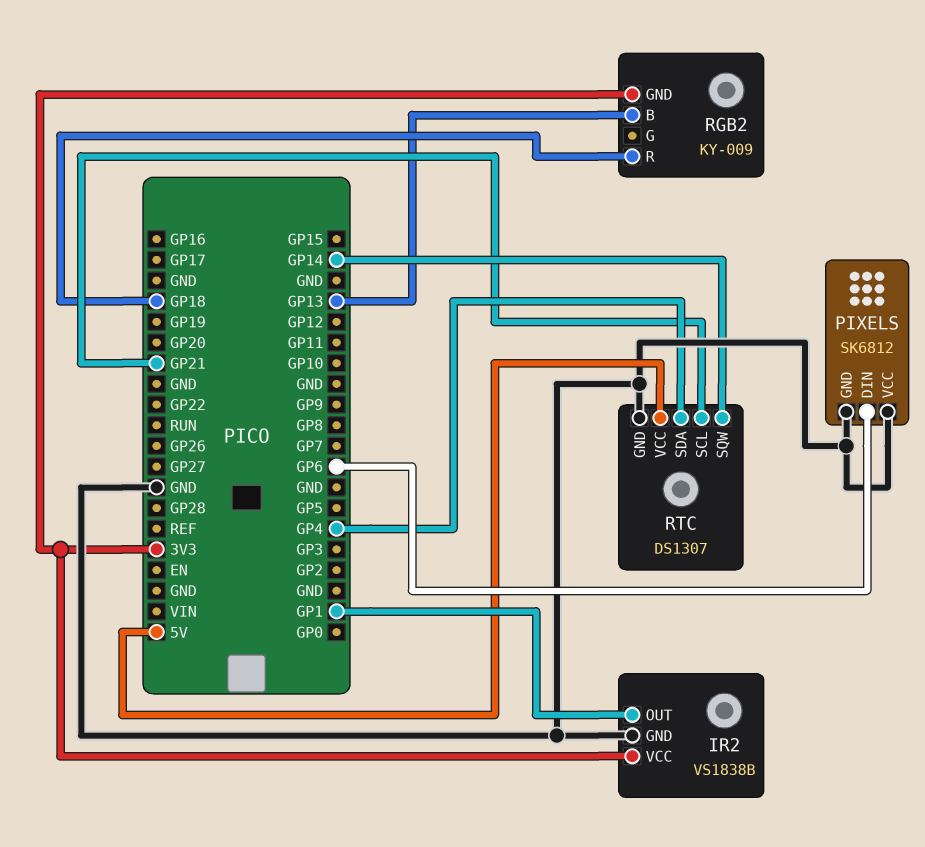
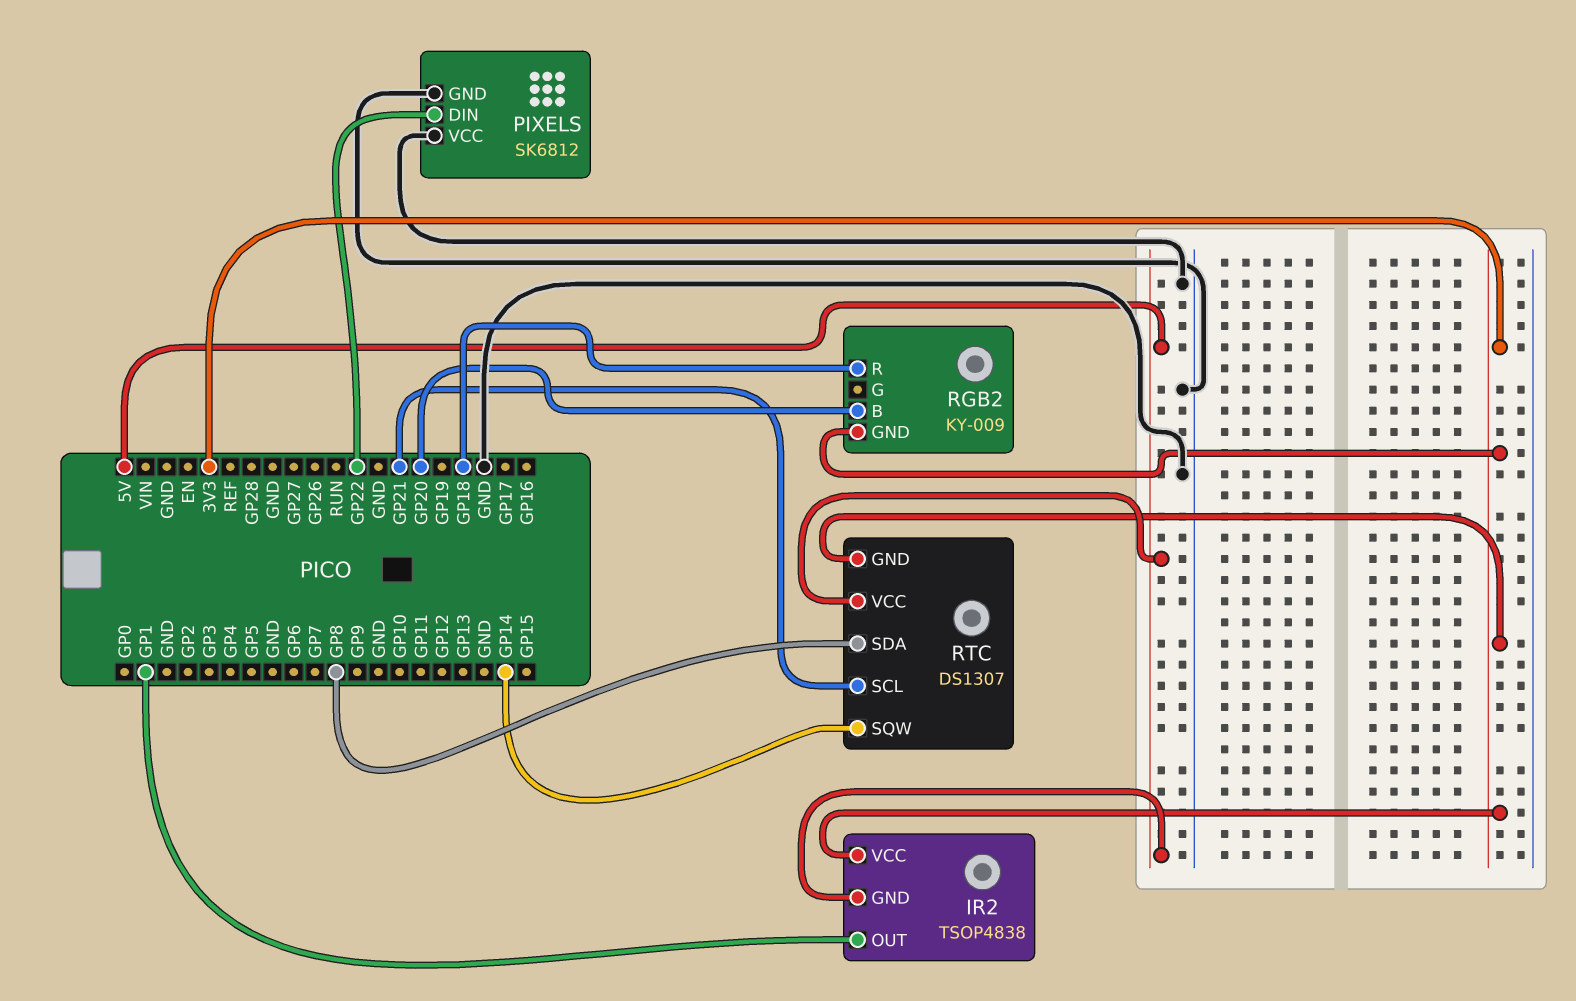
IR2: VS1838B -> TSOP4838
IR2 pin GND: GND -> 5V
PIXELS pin DIN: GP6 -> GP22
RGB2 pin B: GP13 -> GP20
RTC pin GND: GND -> 3V3
RTC pin SDA: GP4 -> GP8

